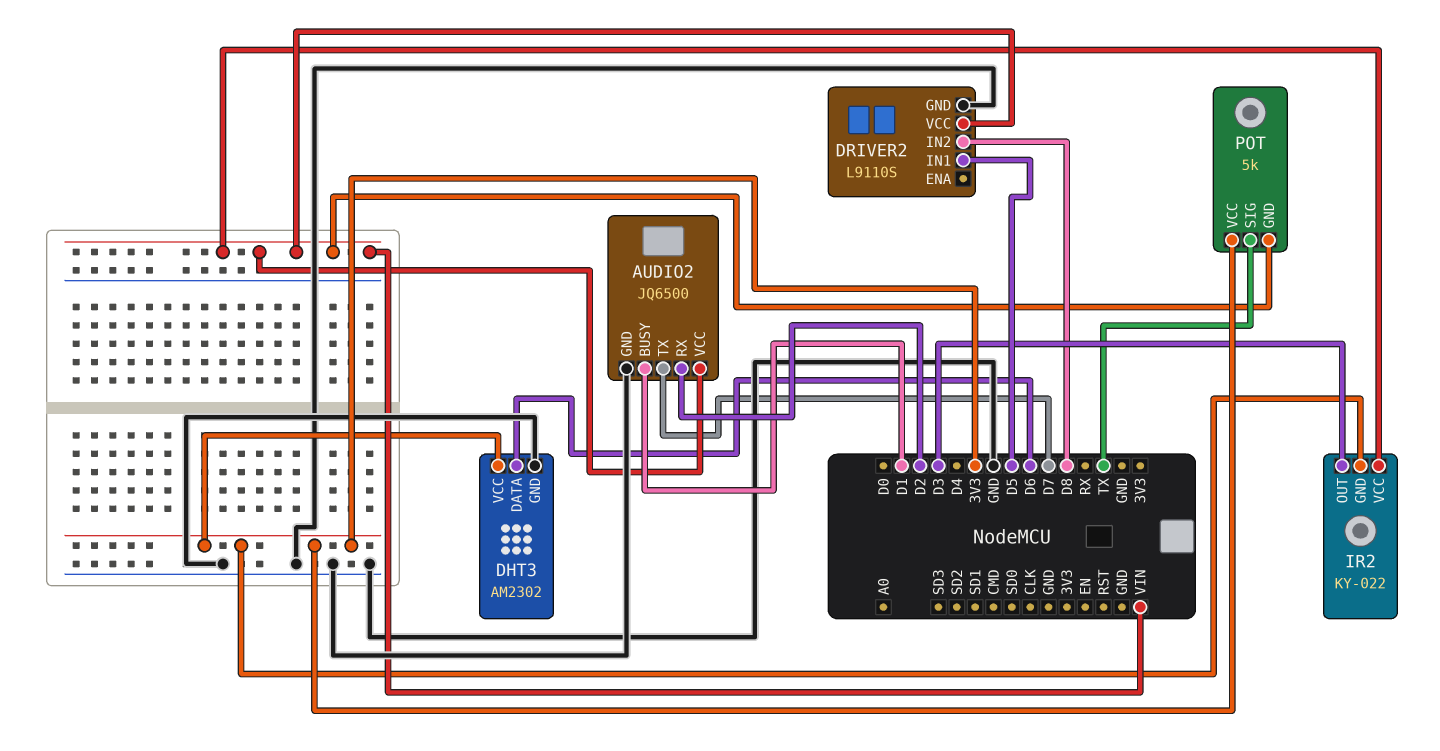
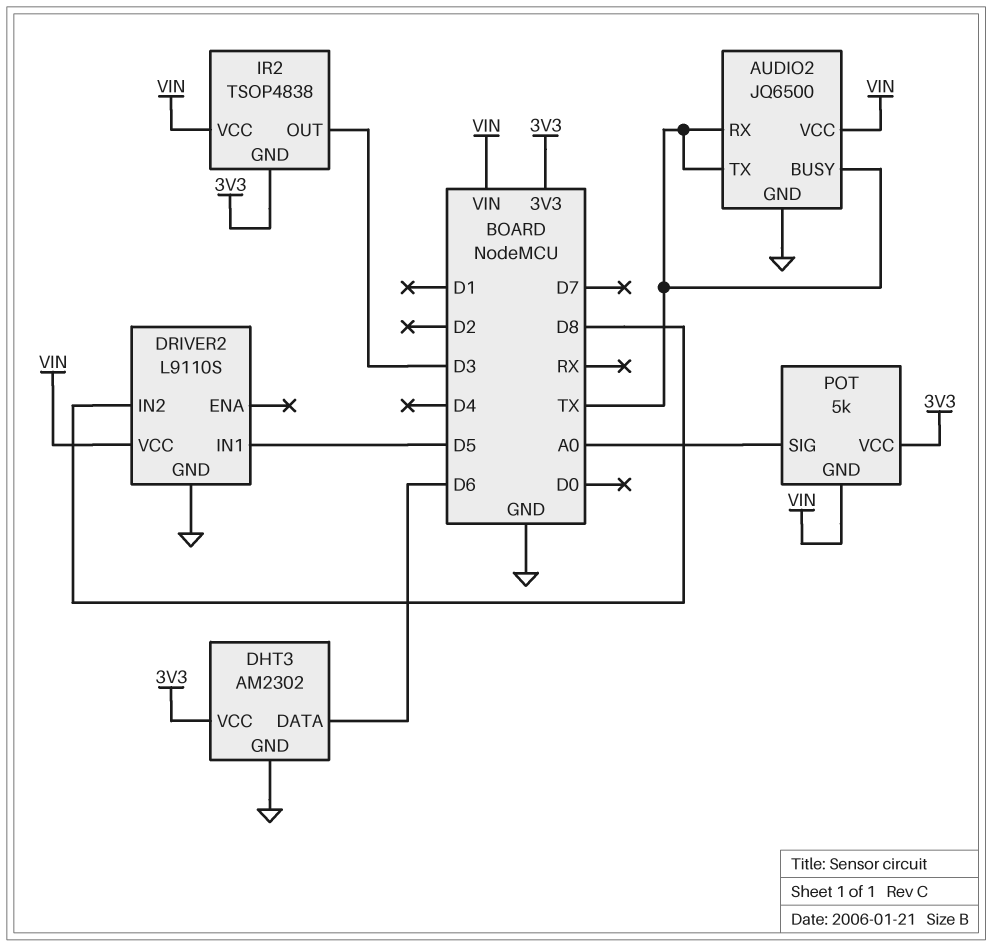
AUDIO2 pin BUSY: D1 -> TX
AUDIO2 pin RX: D2 -> TX
AUDIO2 pin TX: D7 -> TX
IR2: KY-022 -> TSOP4838
POT pin SIG: TX -> A0

